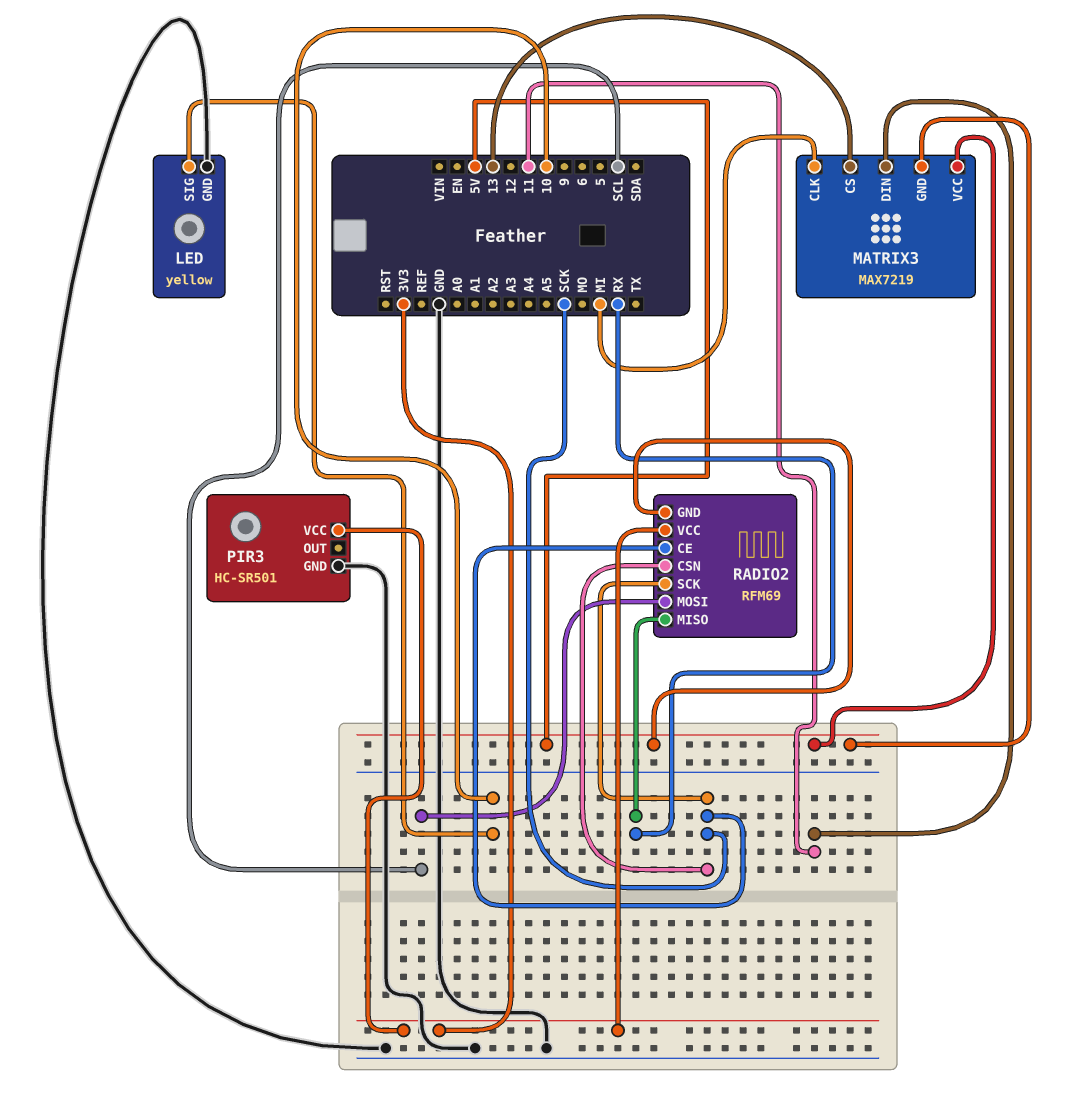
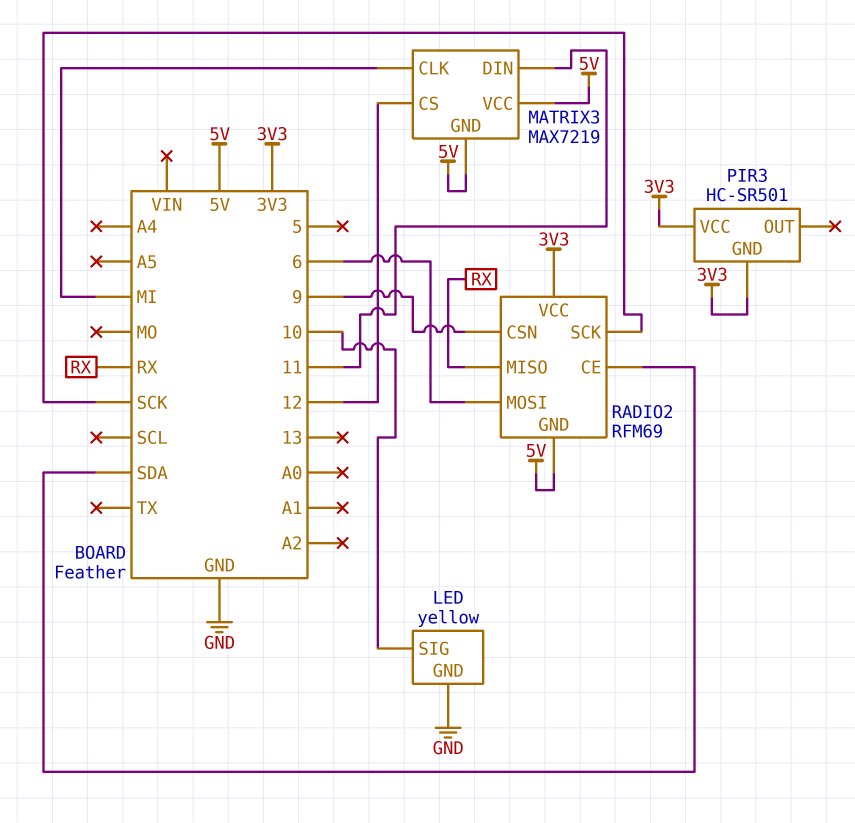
MATRIX3 pin CS: 13 -> 12
PIR3 pin GND: GND -> 3V3
RADIO2 pin CE: SCK -> SDA
RADIO2 pin CSN: SCK -> 9
RADIO2 pin MOSI: SCL -> 6

